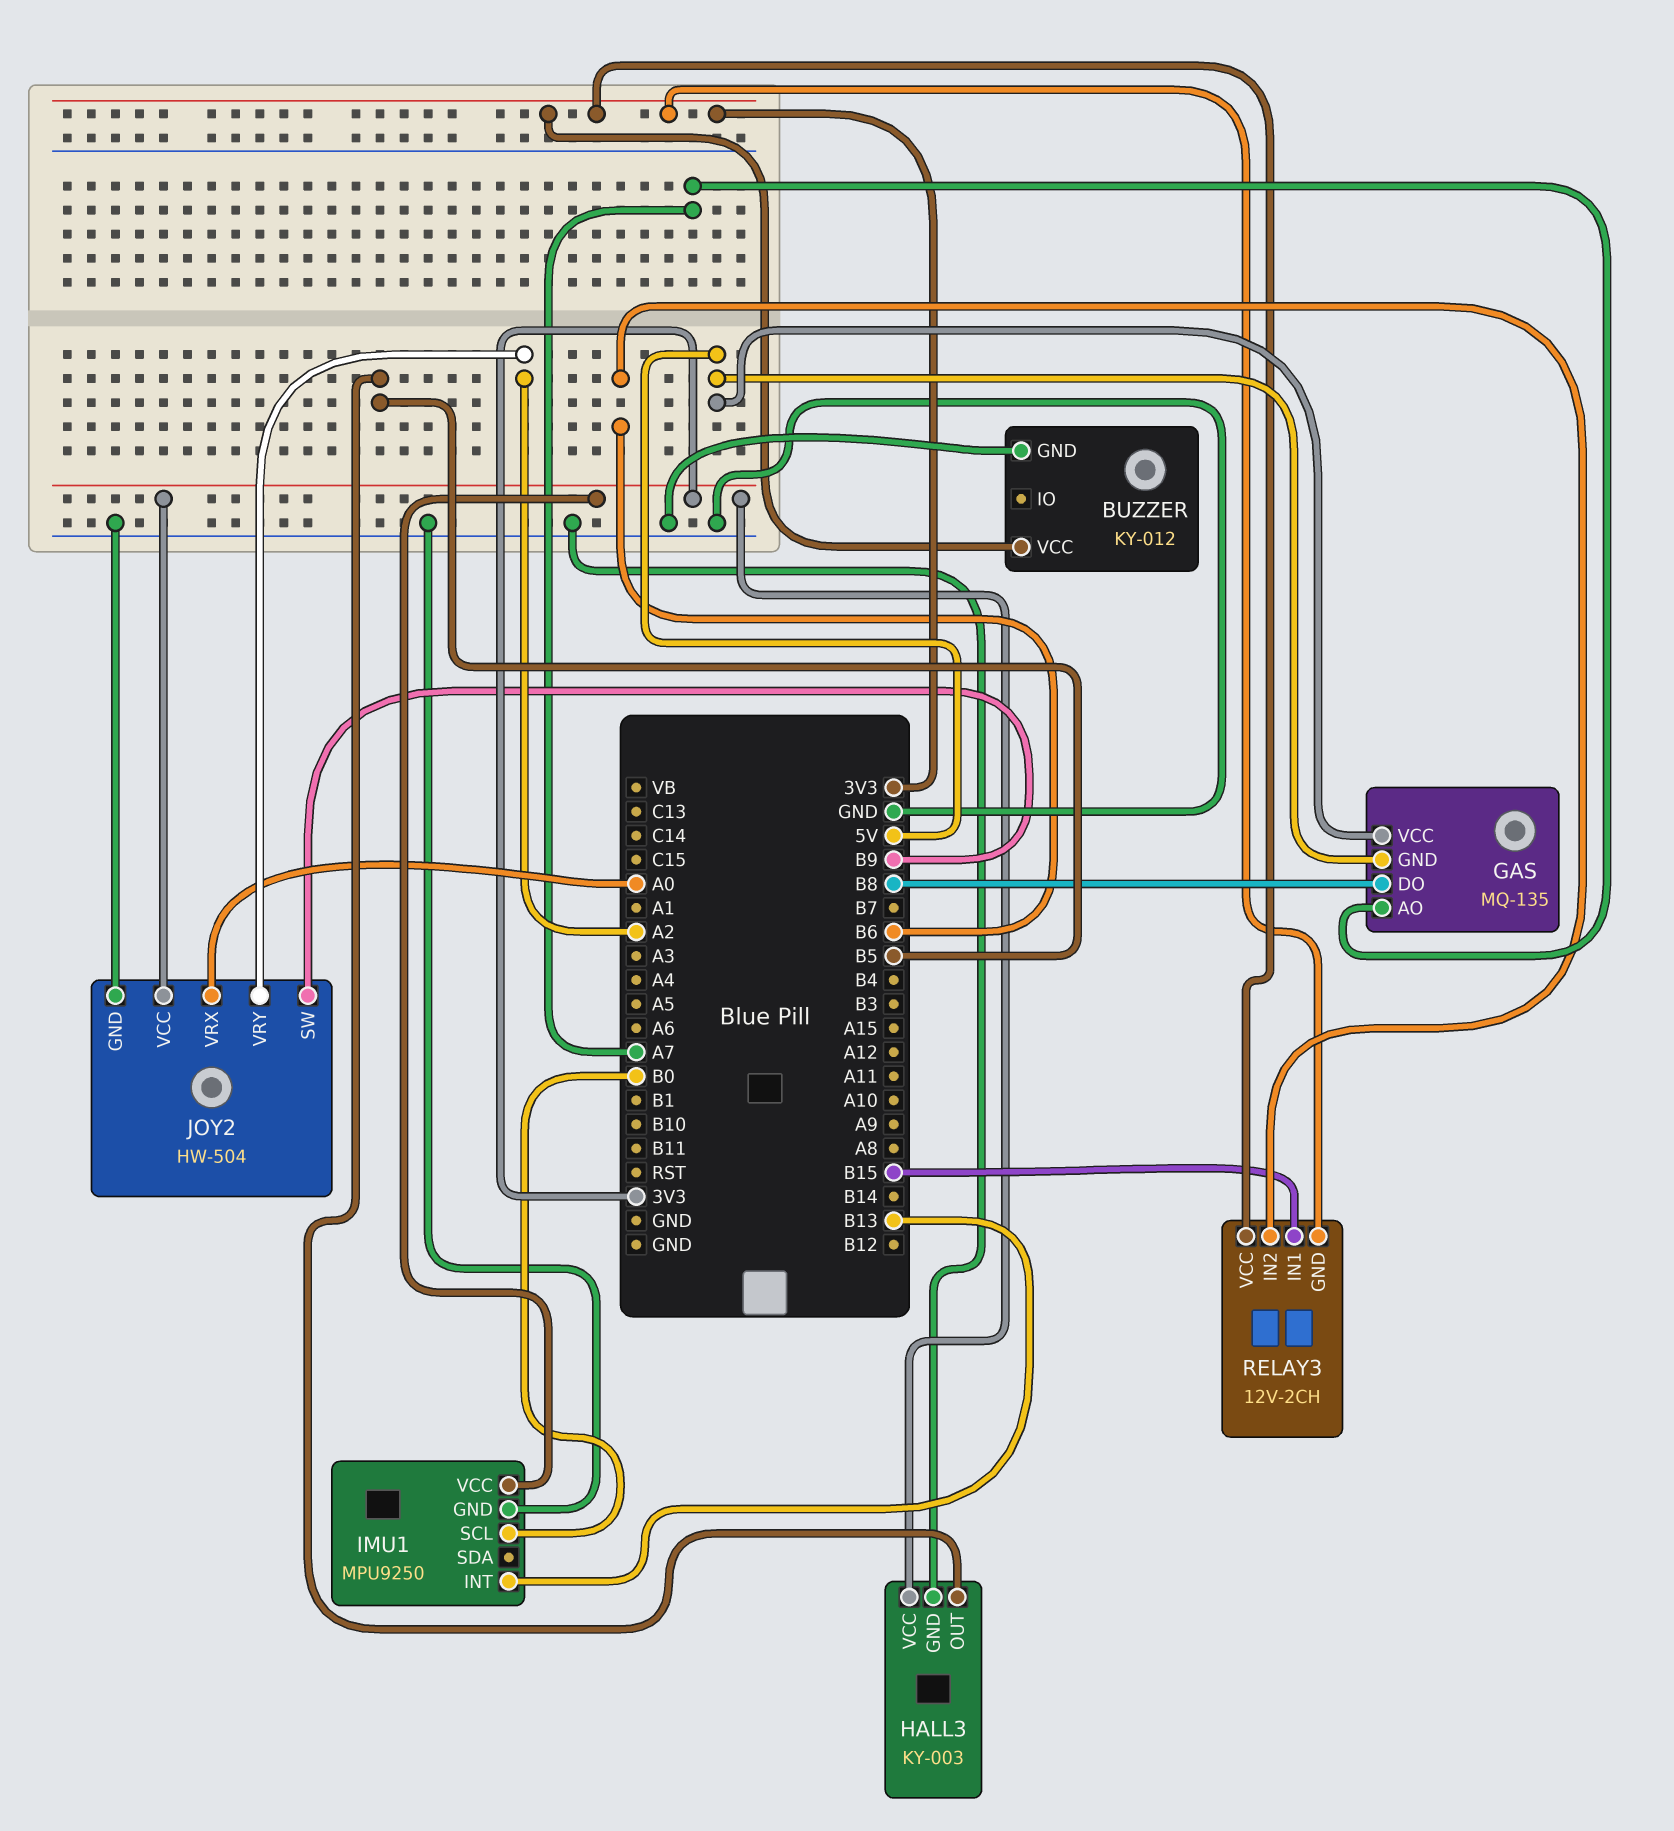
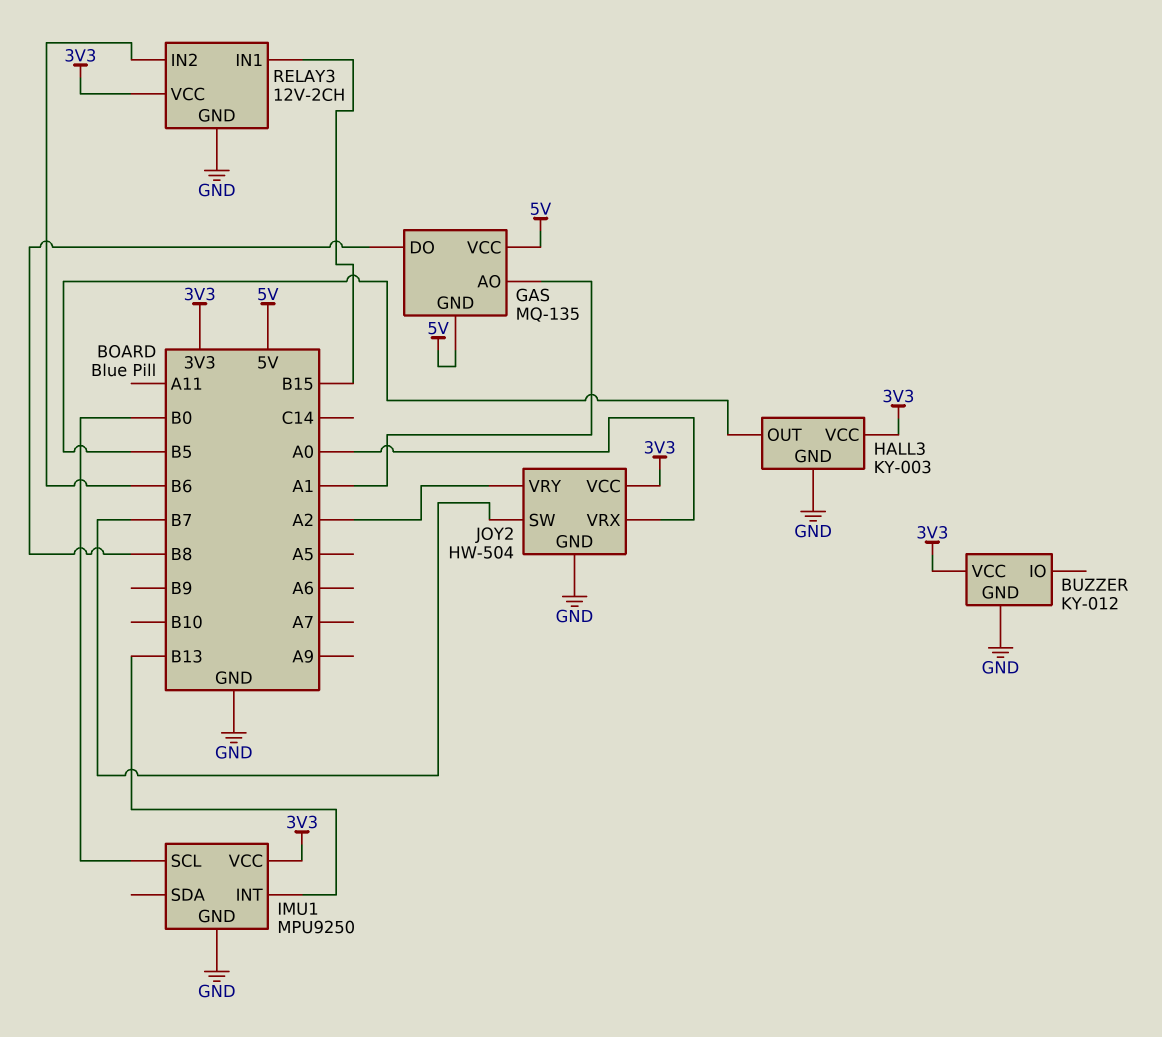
GAS pin AO: A7 -> A1
JOY2 pin SW: B9 -> B7
RELAY3 pin GND: 3V3 -> GND

